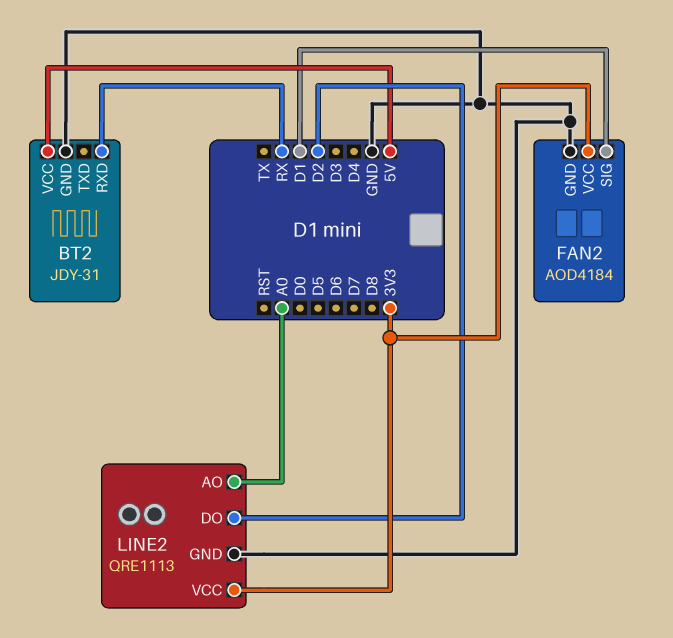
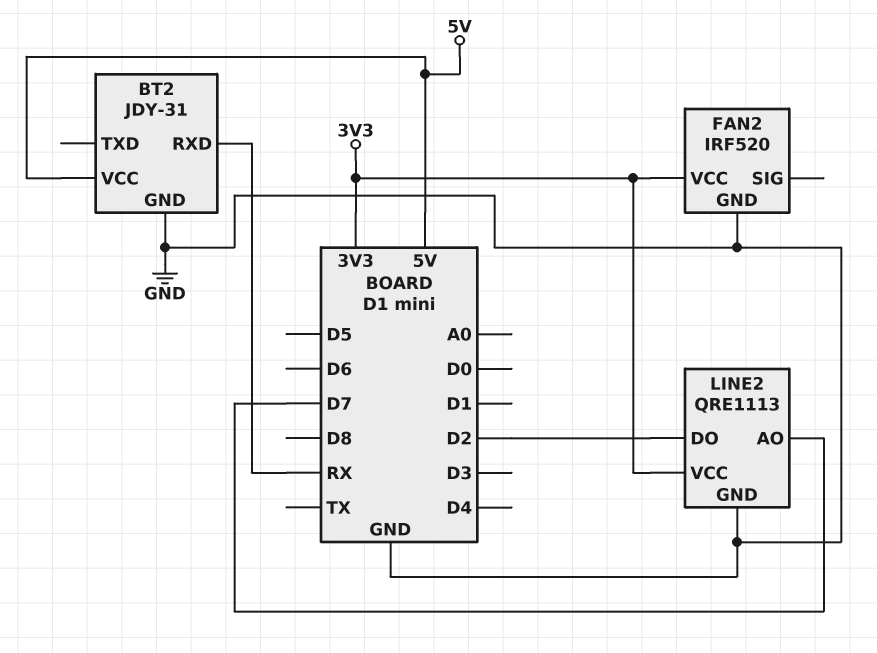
FAN2: AOD4184 -> IRF520
FAN2 pin SIG: D1 -> none
LINE2 pin AO: A0 -> D7

